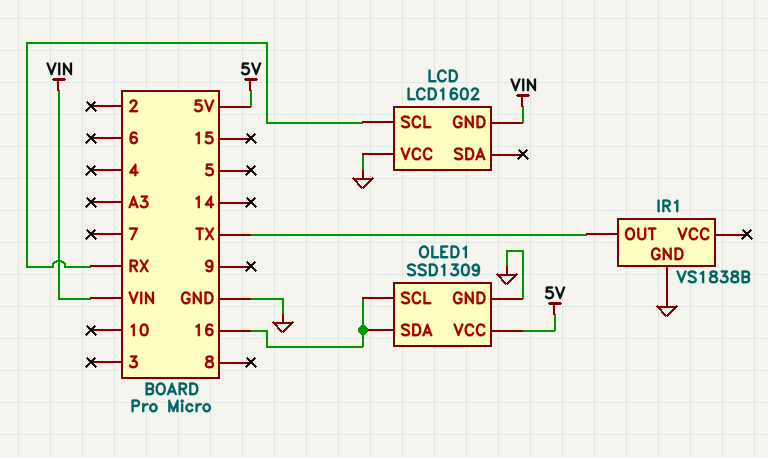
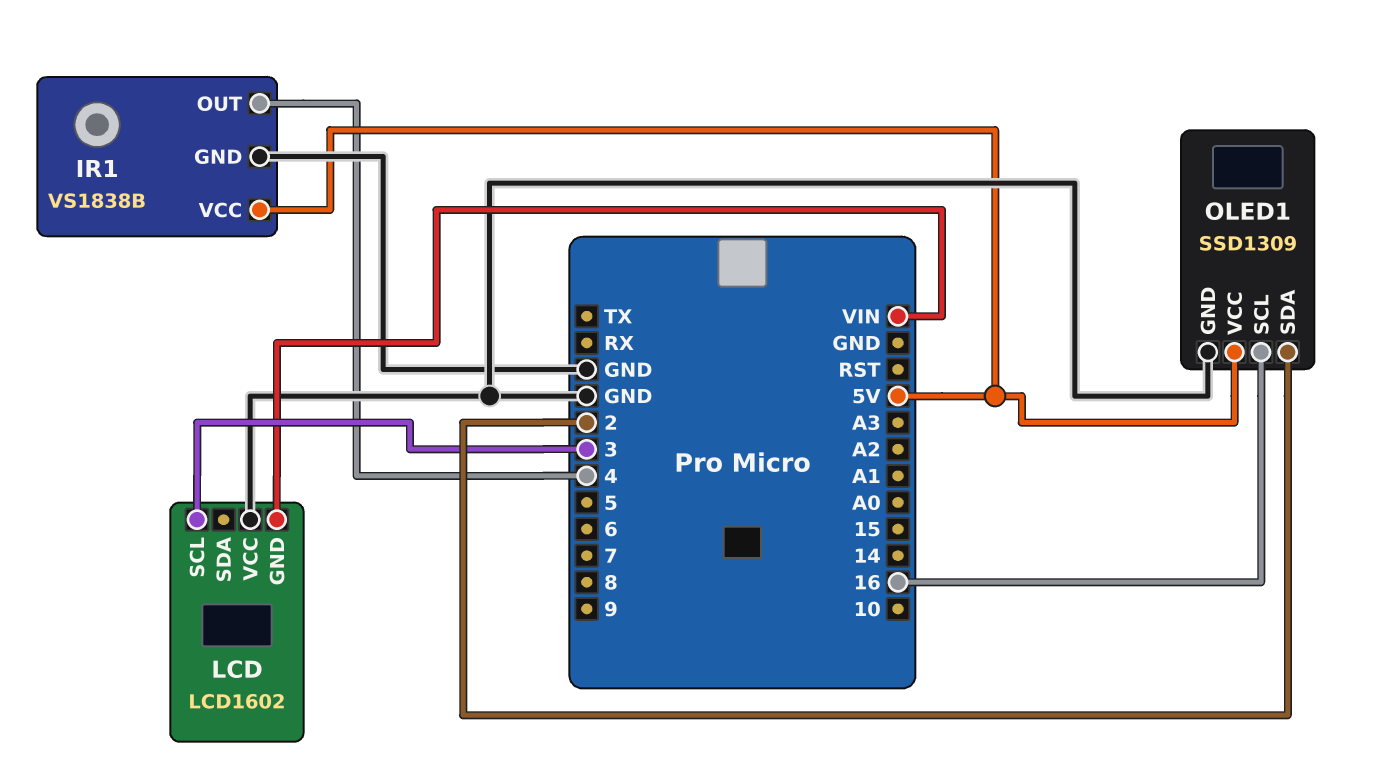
IR1 pin OUT: TX -> 4
IR1 pin VCC: none -> 5V
LCD pin SCL: RX -> 3
OLED1 pin SDA: 16 -> 2

